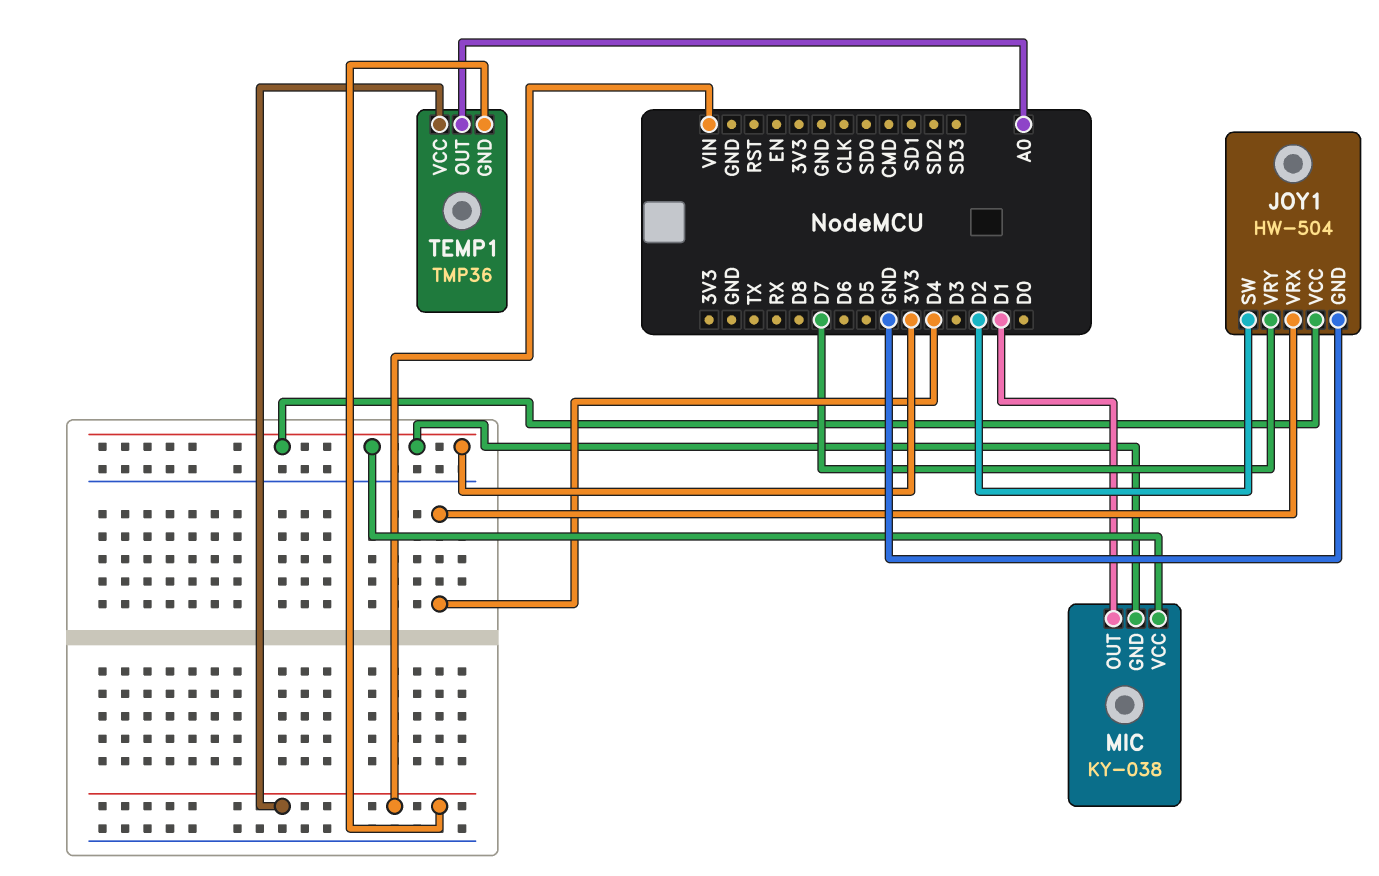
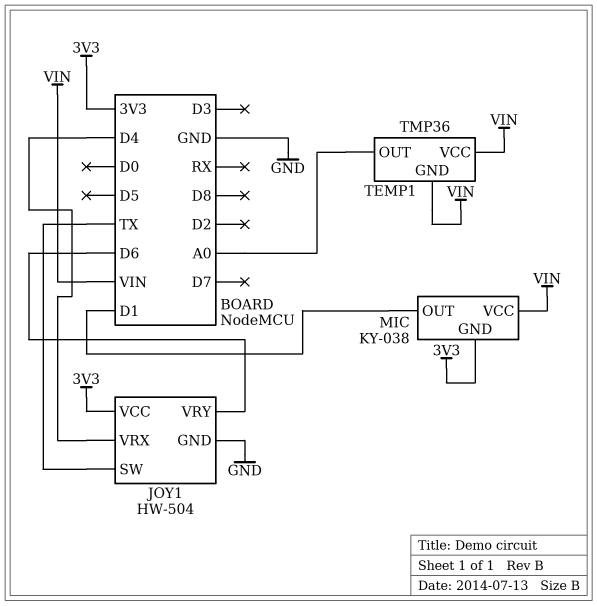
JOY1 pin SW: D2 -> TX
JOY1 pin VRY: D7 -> D6
MIC pin VCC: 3V3 -> VIN

